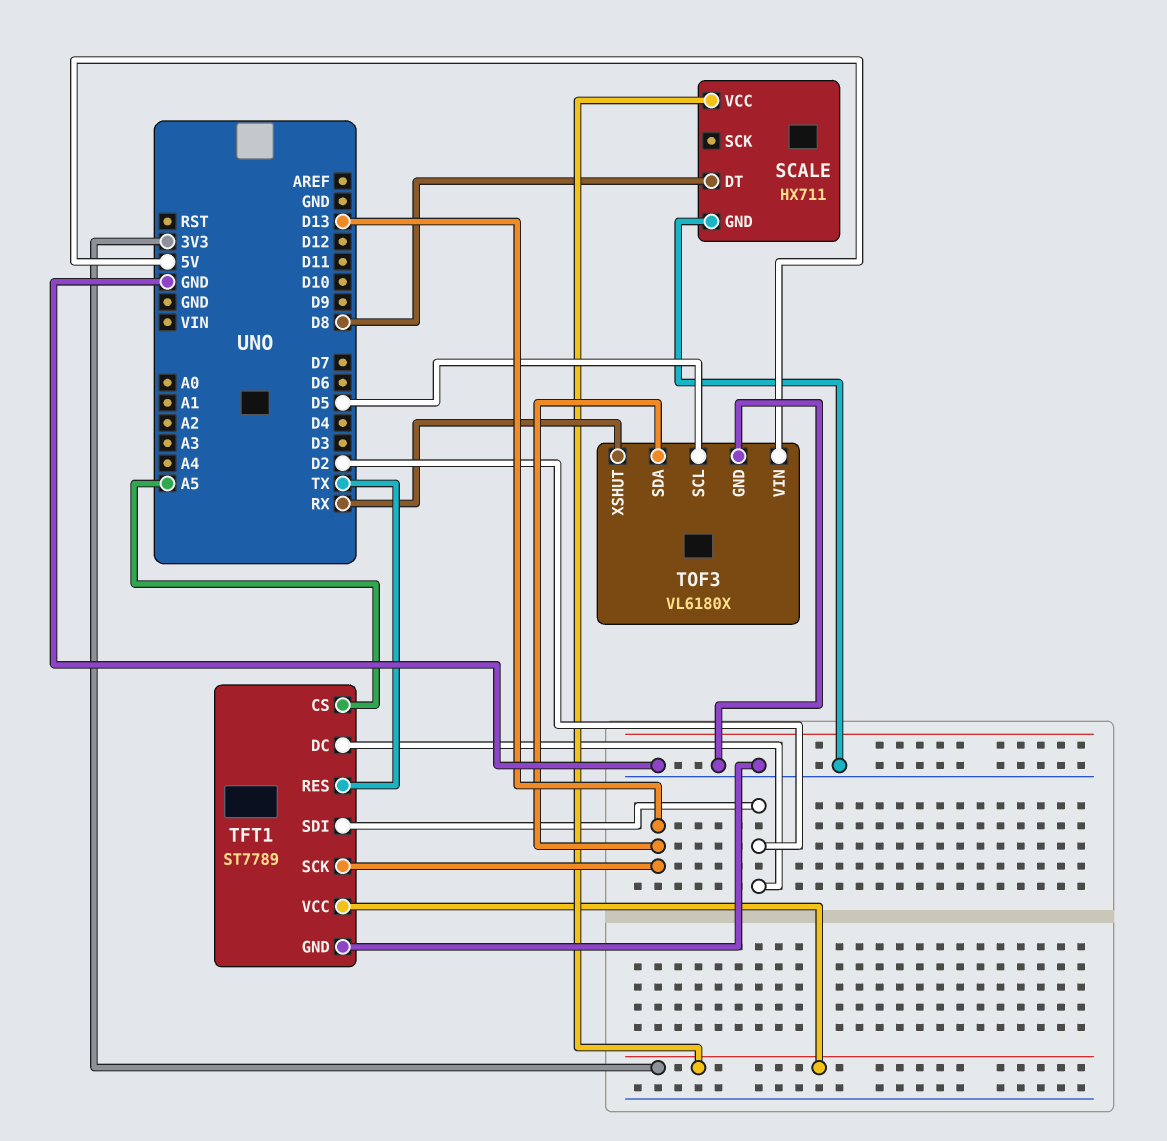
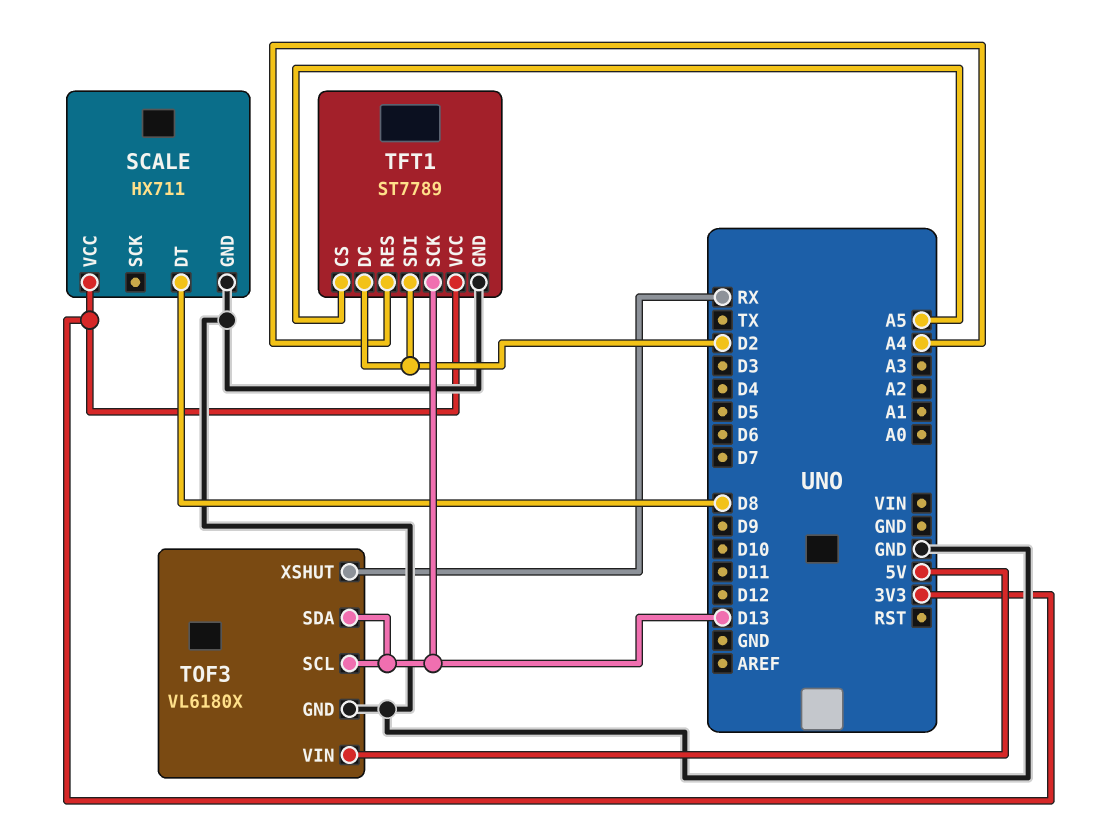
TFT1 pin RES: TX -> A4
TOF3 pin SCL: D5 -> D13

